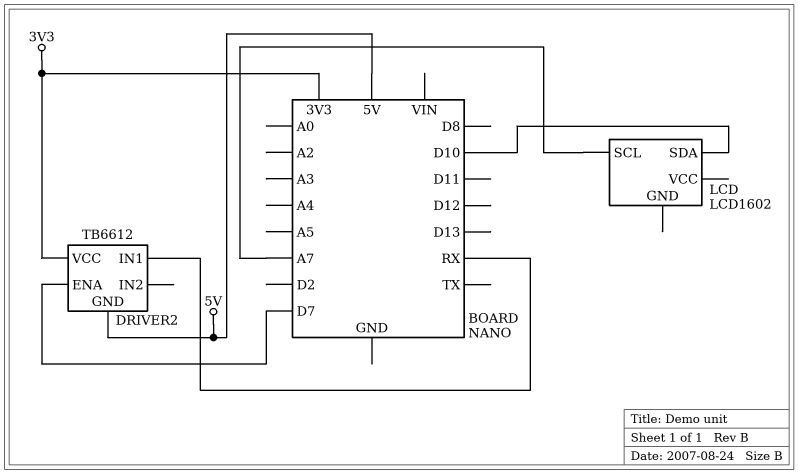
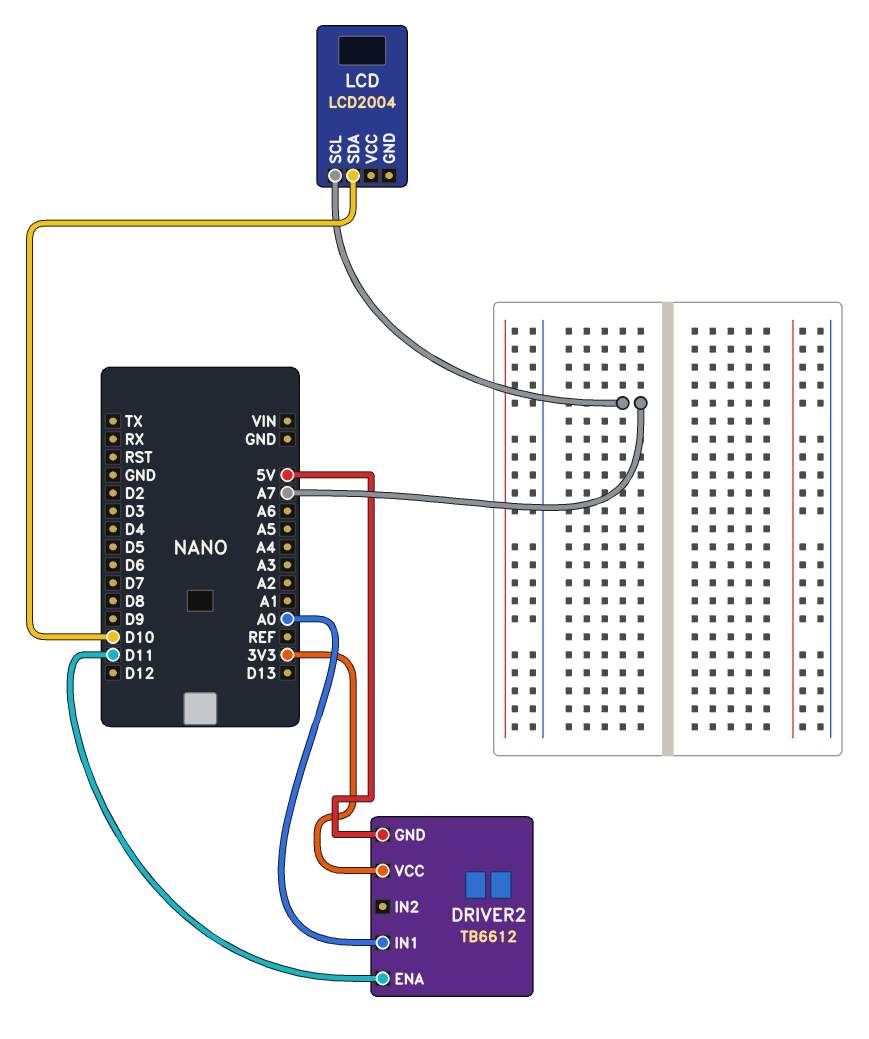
DRIVER2 pin ENA: D7 -> D11
DRIVER2 pin IN1: RX -> A0
LCD: LCD1602 -> LCD2004

